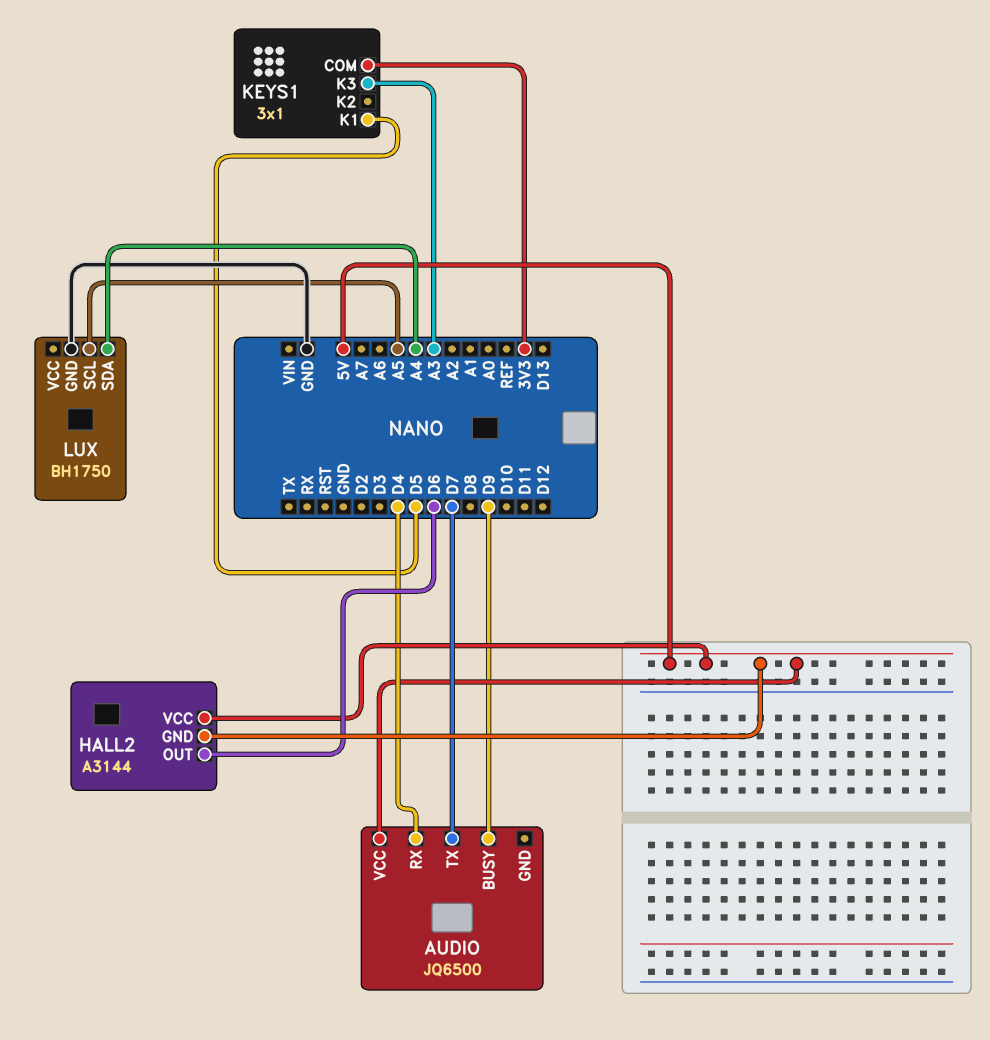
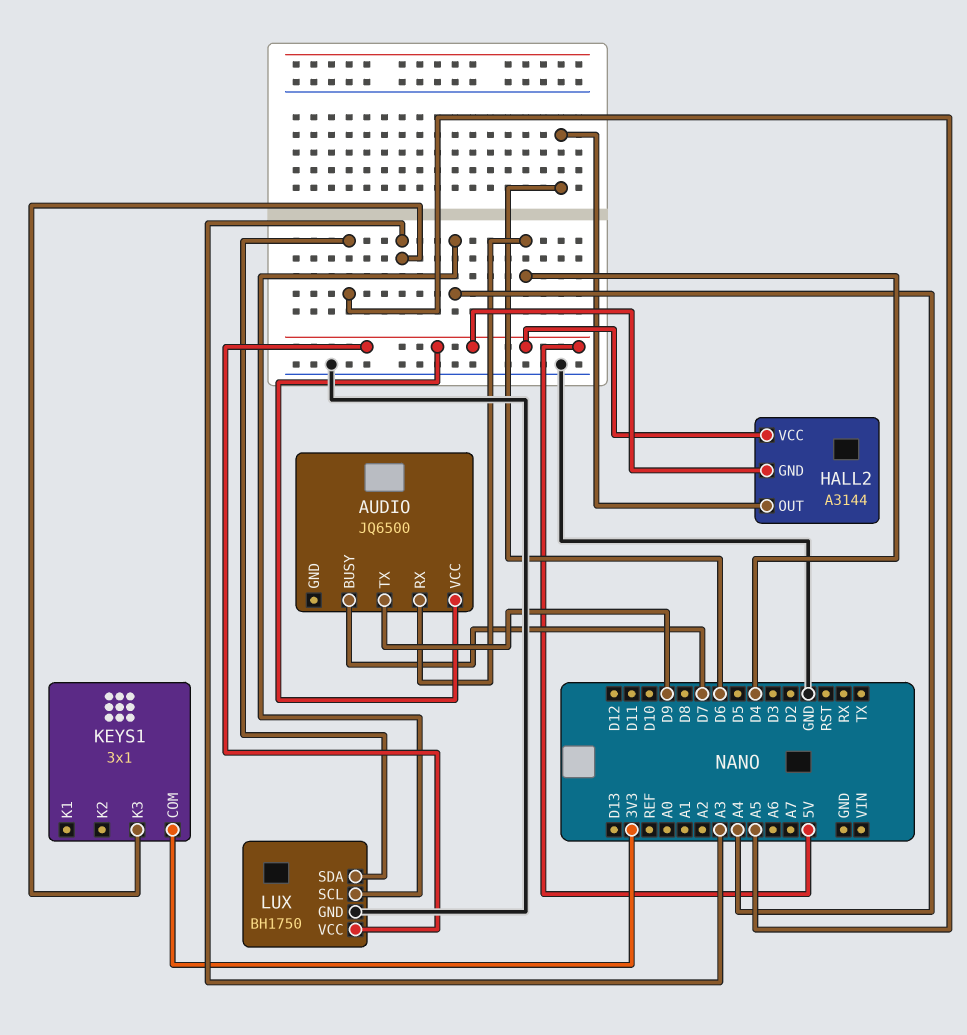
AUDIO pin BUSY: D9 -> D7
AUDIO pin TX: D7 -> D9
KEYS1 pin K1: D5 -> none
LUX pin SCL: A5 -> A4
LUX pin SDA: A4 -> A5
LUX pin VCC: none -> 5V

